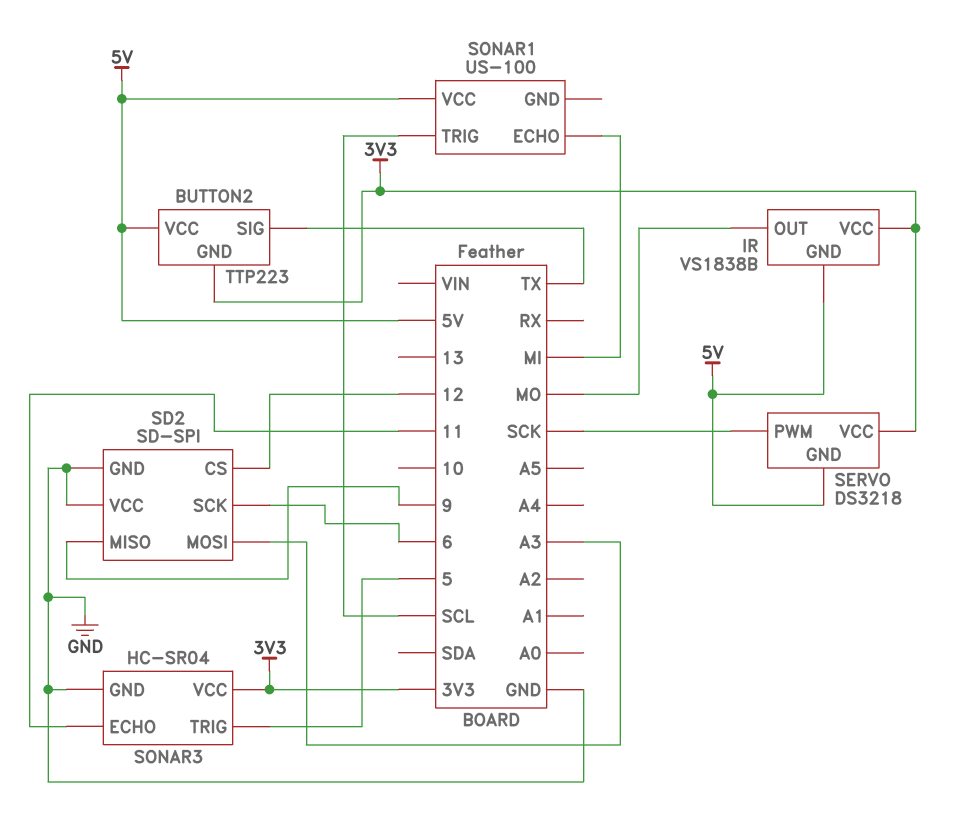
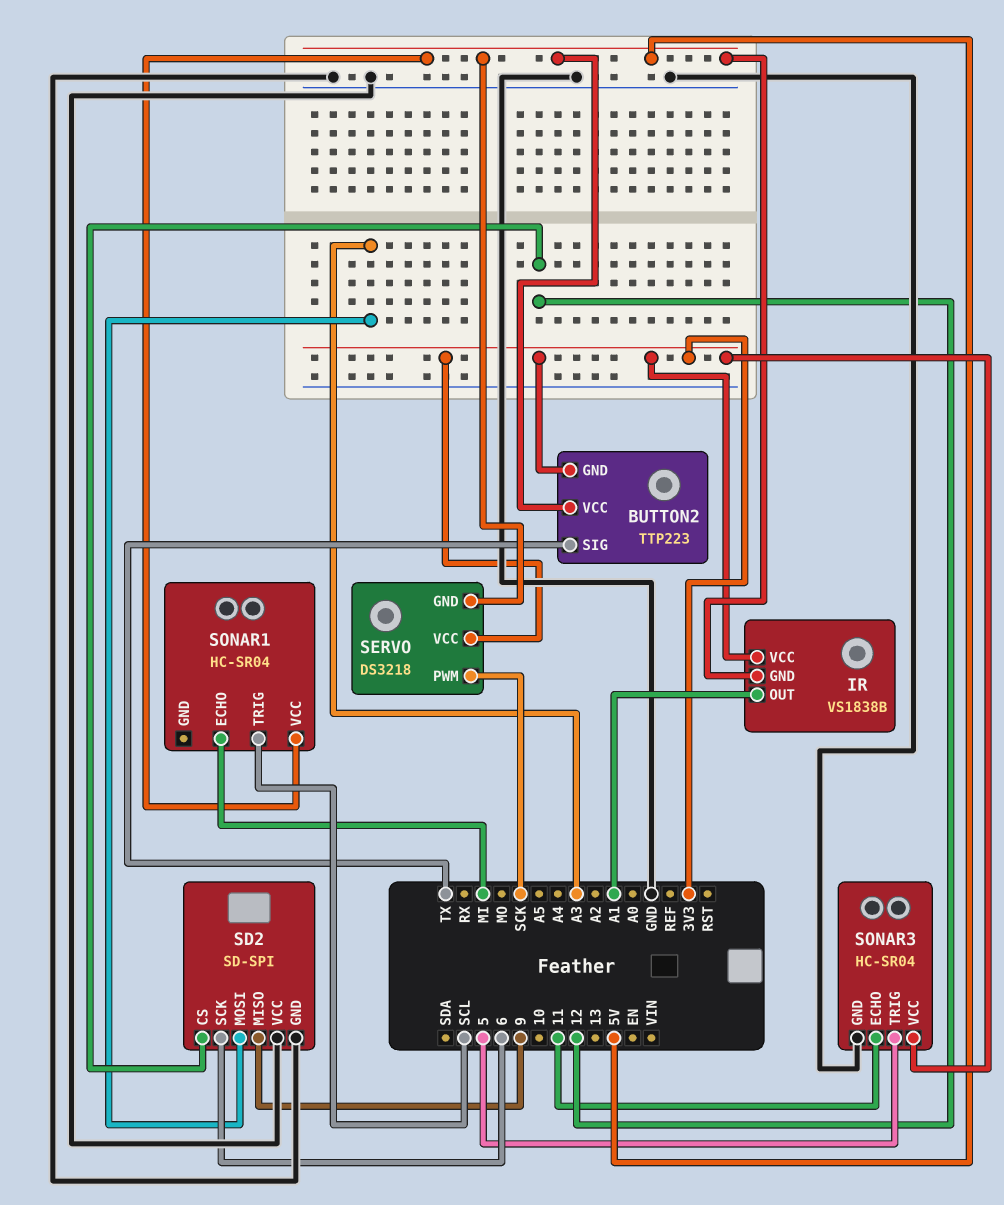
IR pin OUT: MO -> A1
SONAR1: US-100 -> HC-SR04

